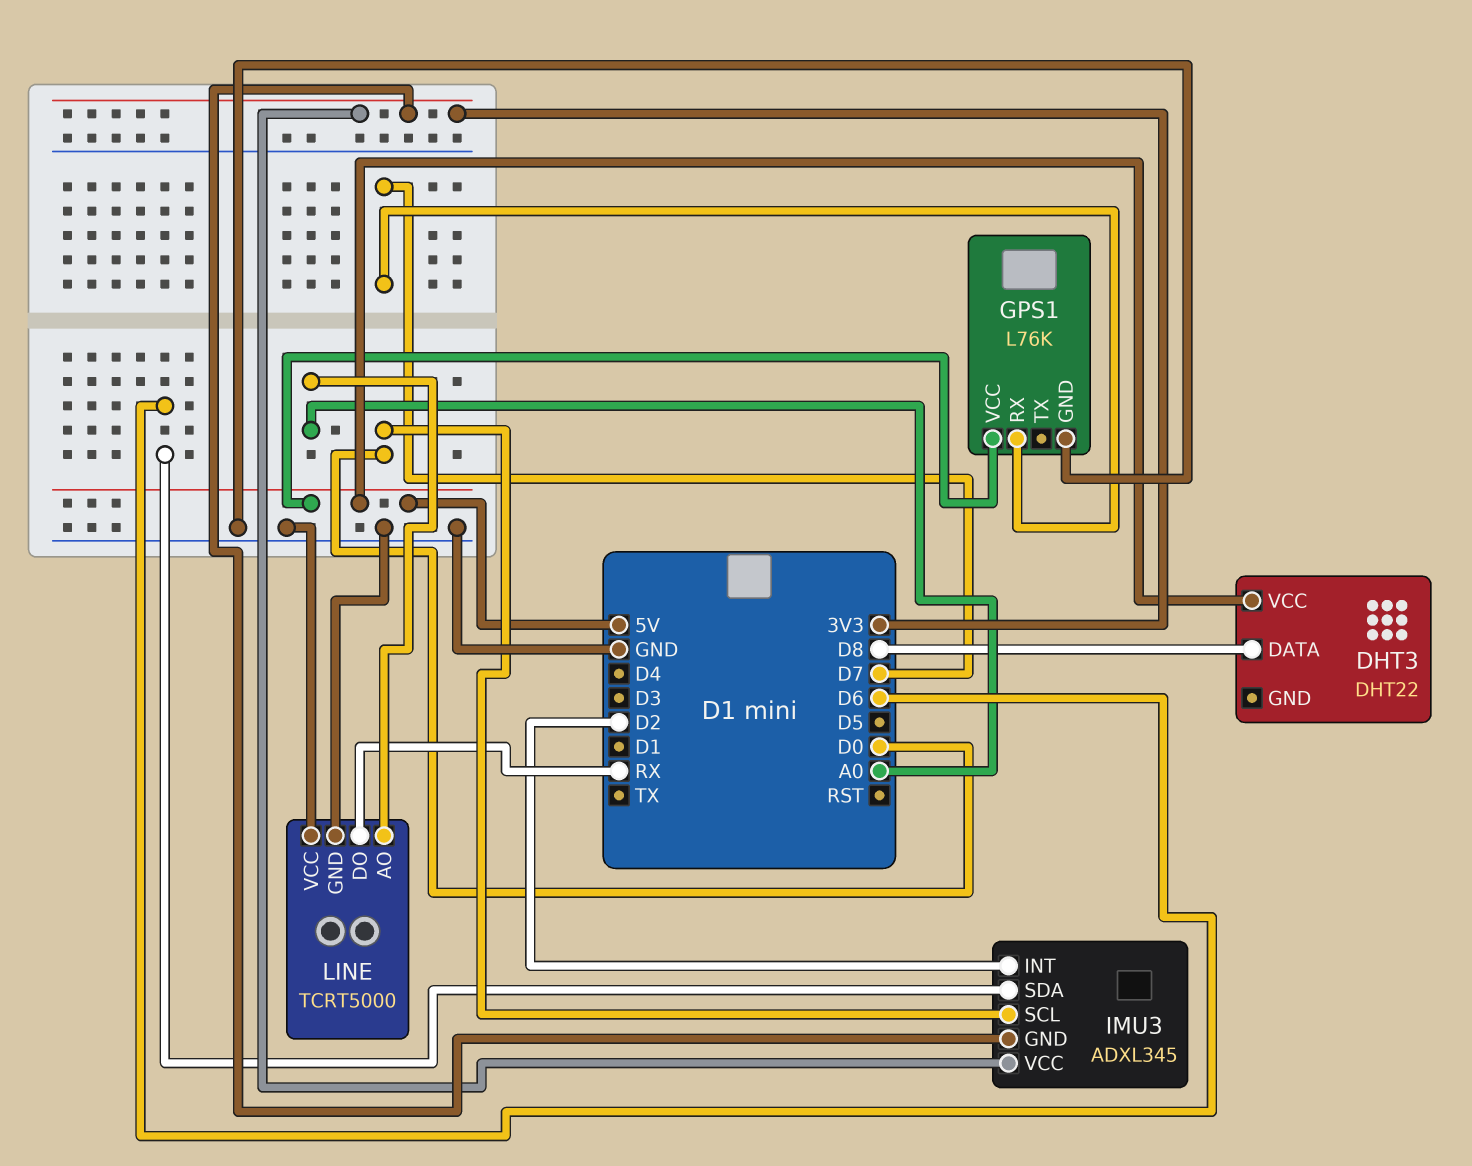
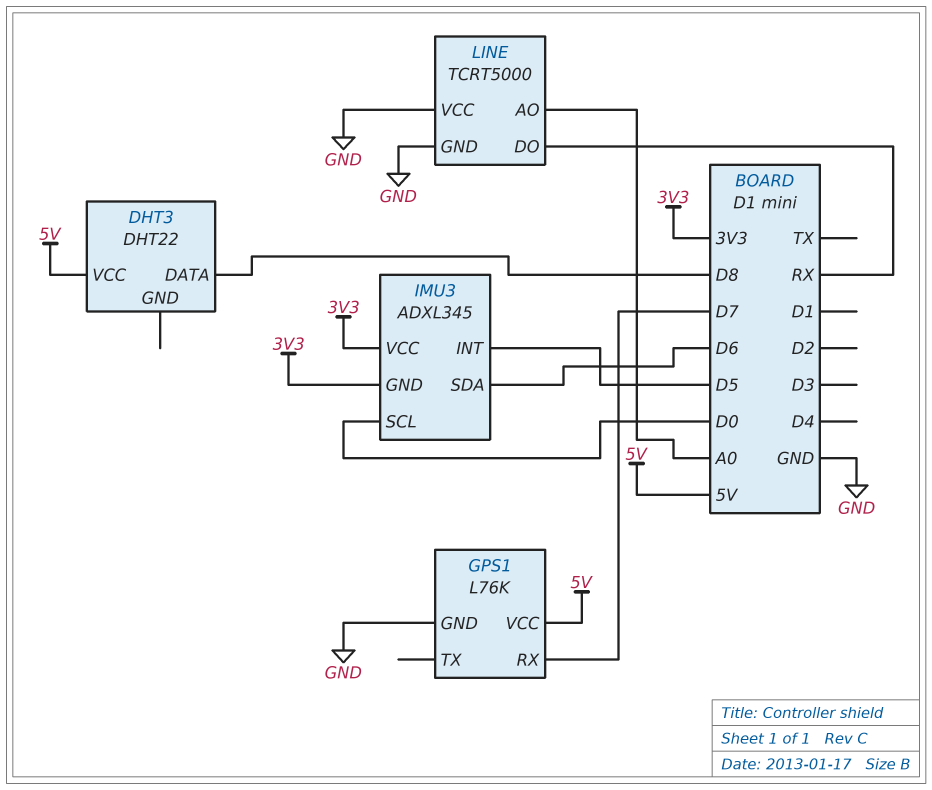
IMU3 pin INT: D2 -> D5

